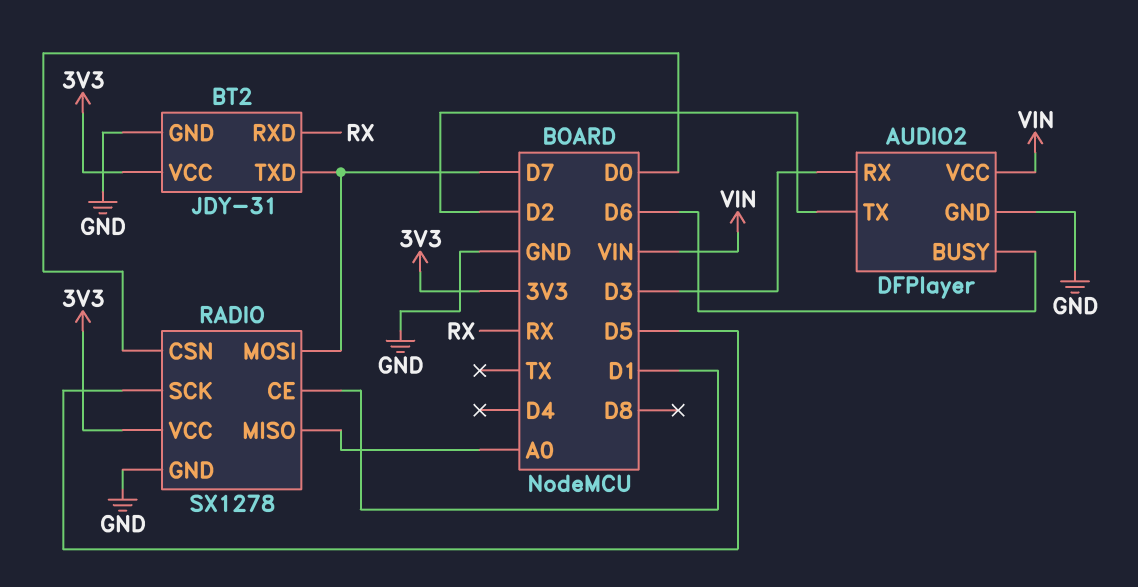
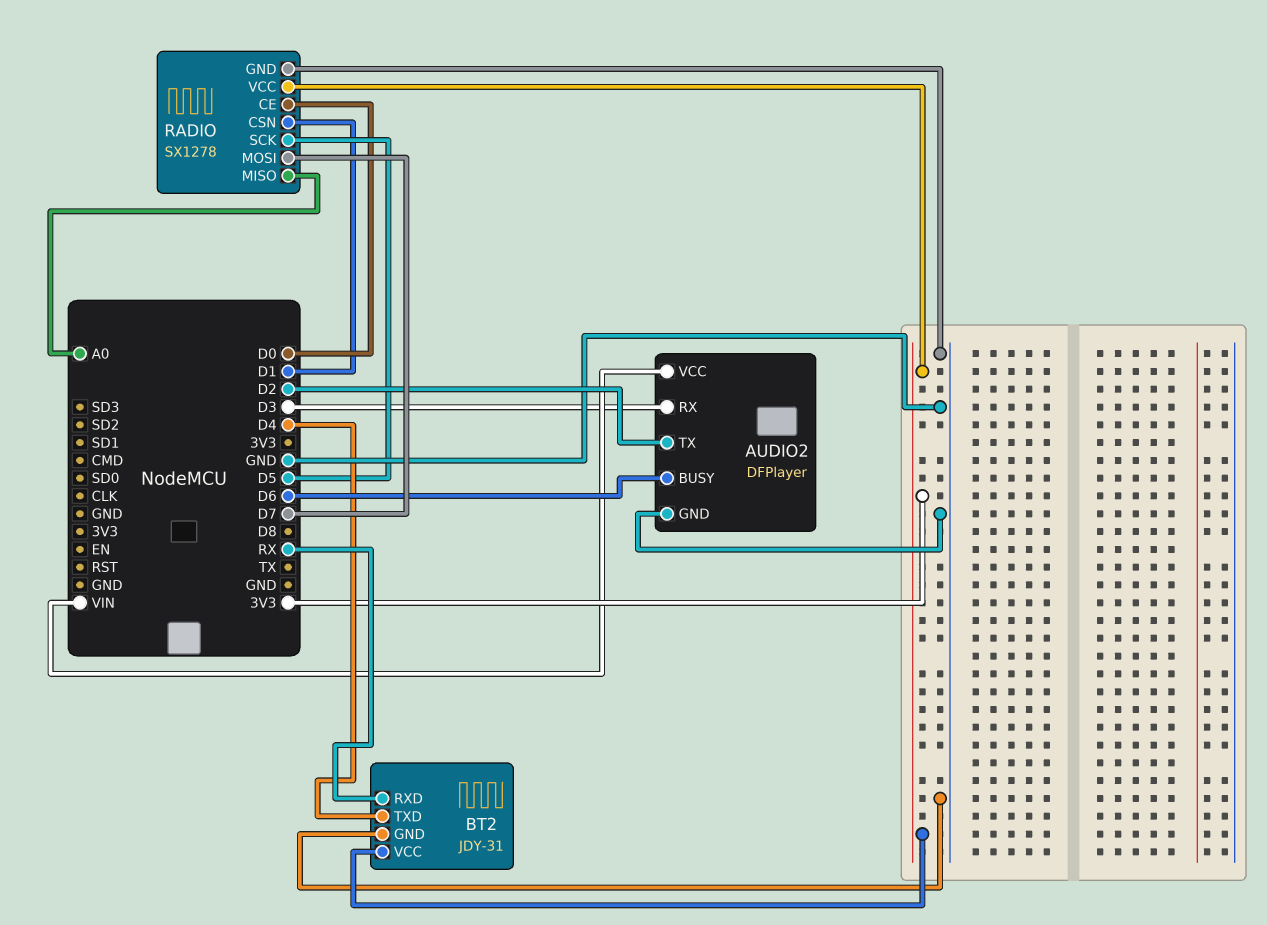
BT2 pin TXD: D7 -> D4
RADIO pin CE: D1 -> D0
RADIO pin CSN: D0 -> D1

